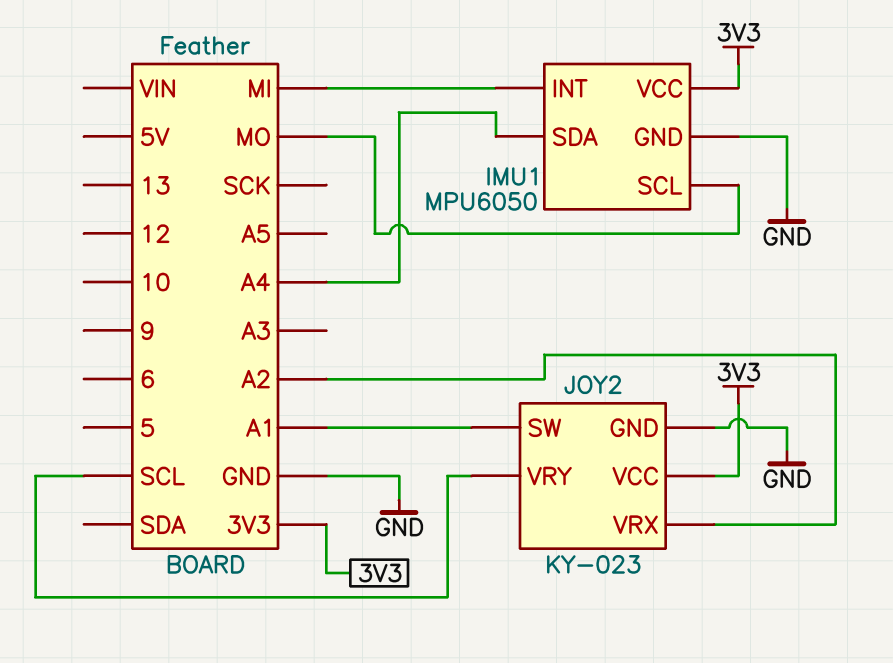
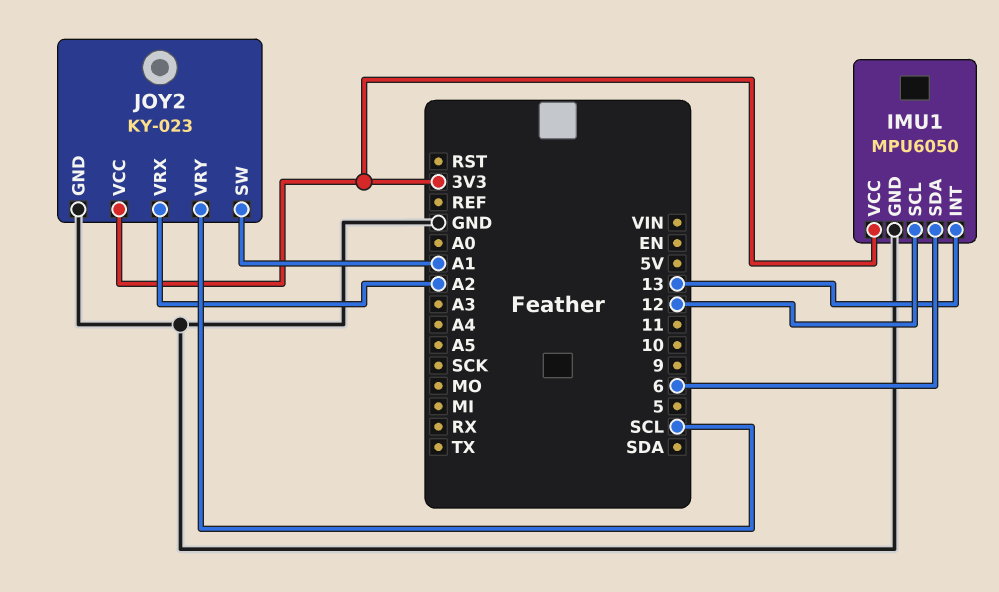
IMU1 pin INT: MI -> 13
IMU1 pin SCL: MO -> 12
IMU1 pin SDA: A4 -> 6

